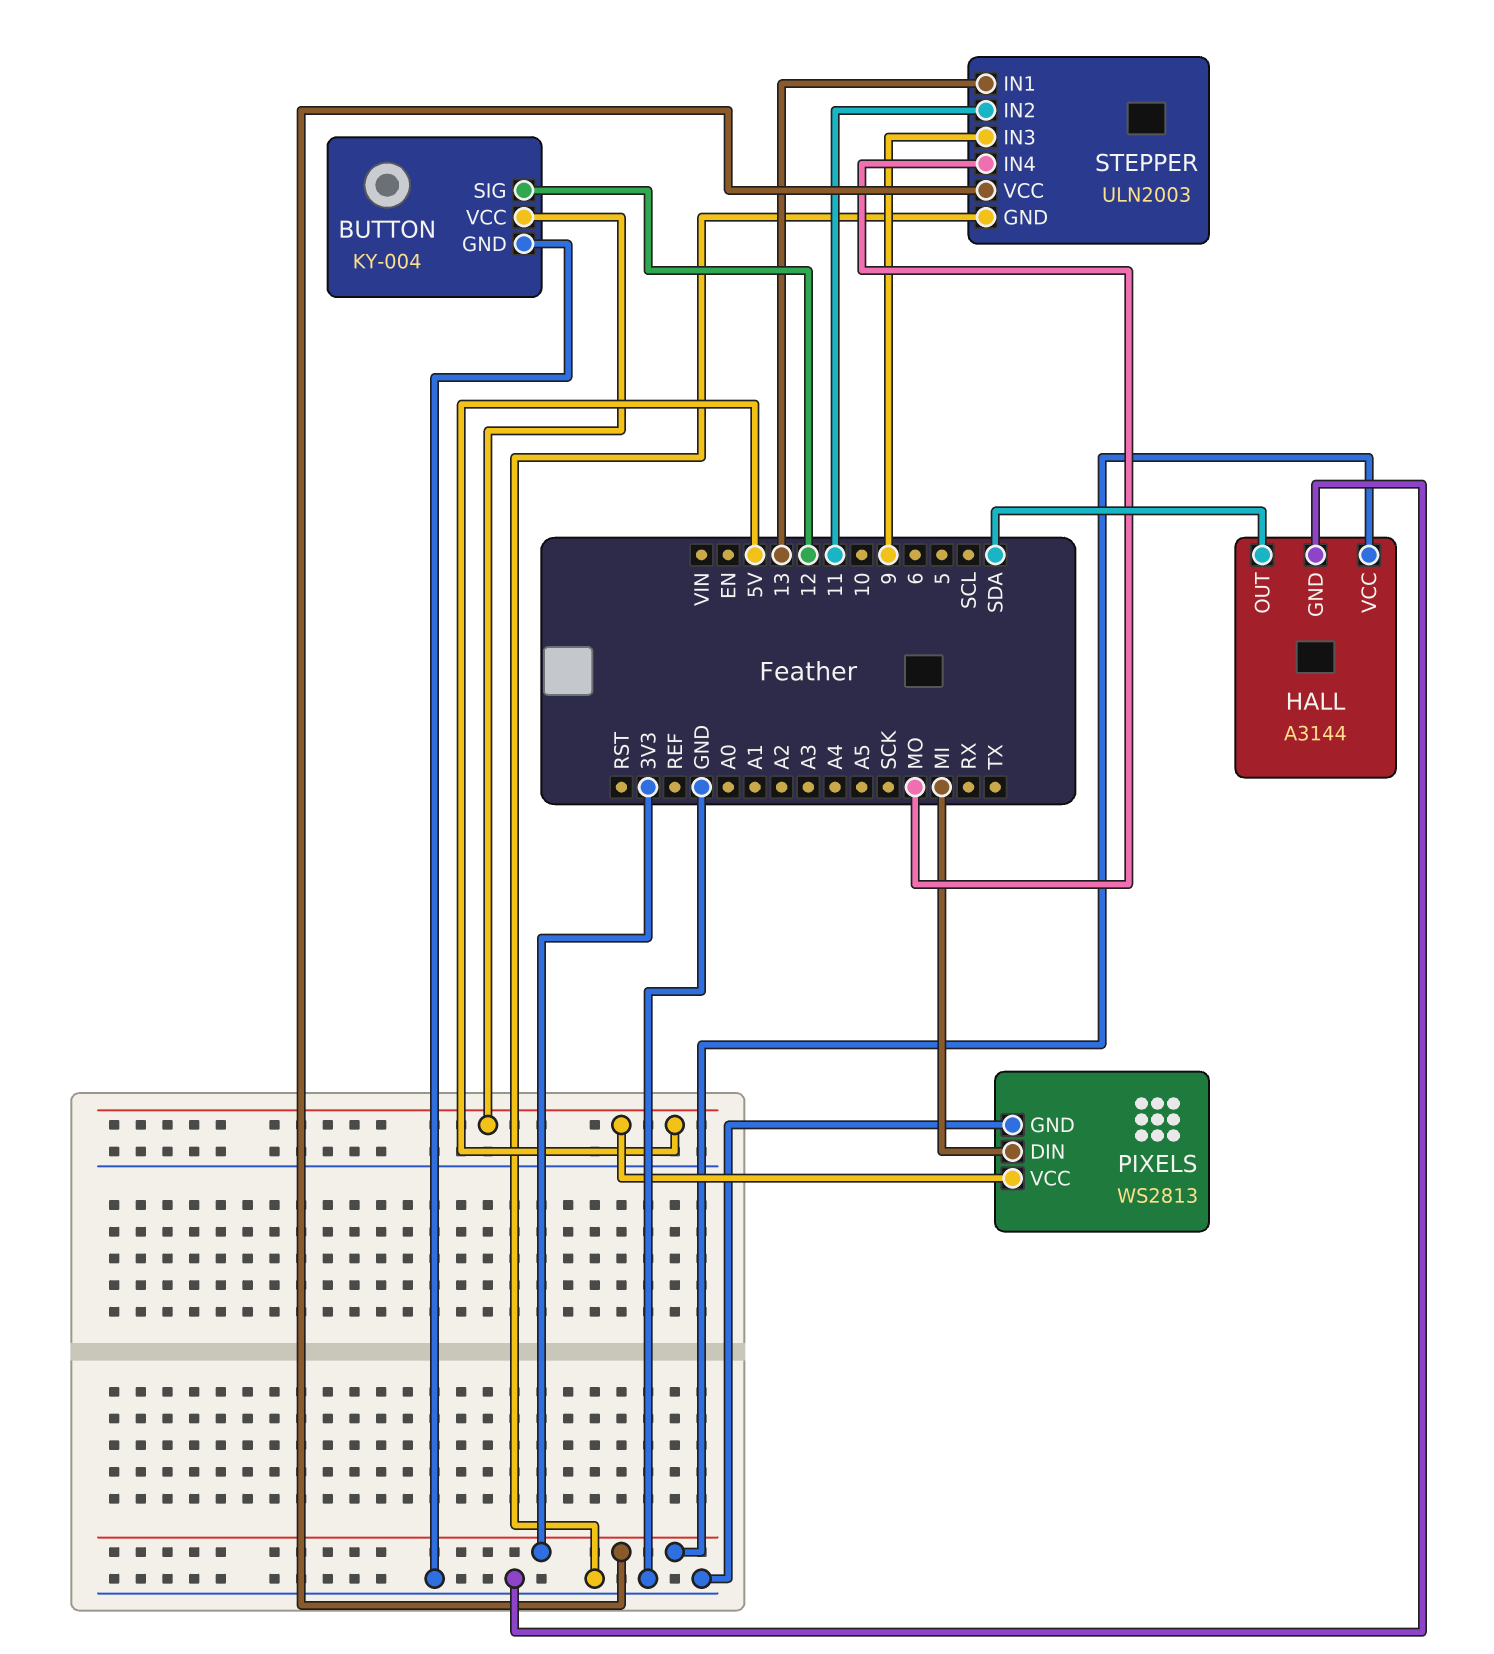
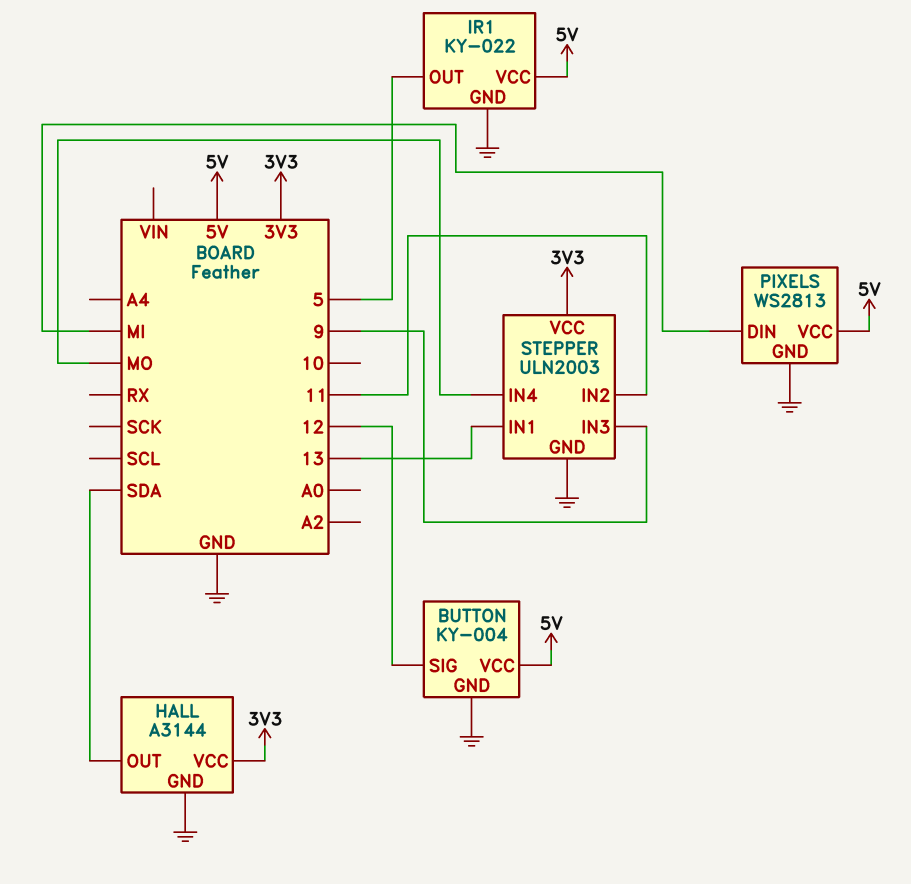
IR1: none -> KY-022
IR1 pin GND: none -> GND
IR1 pin OUT: none -> 5
IR1 pin VCC: none -> 5V

